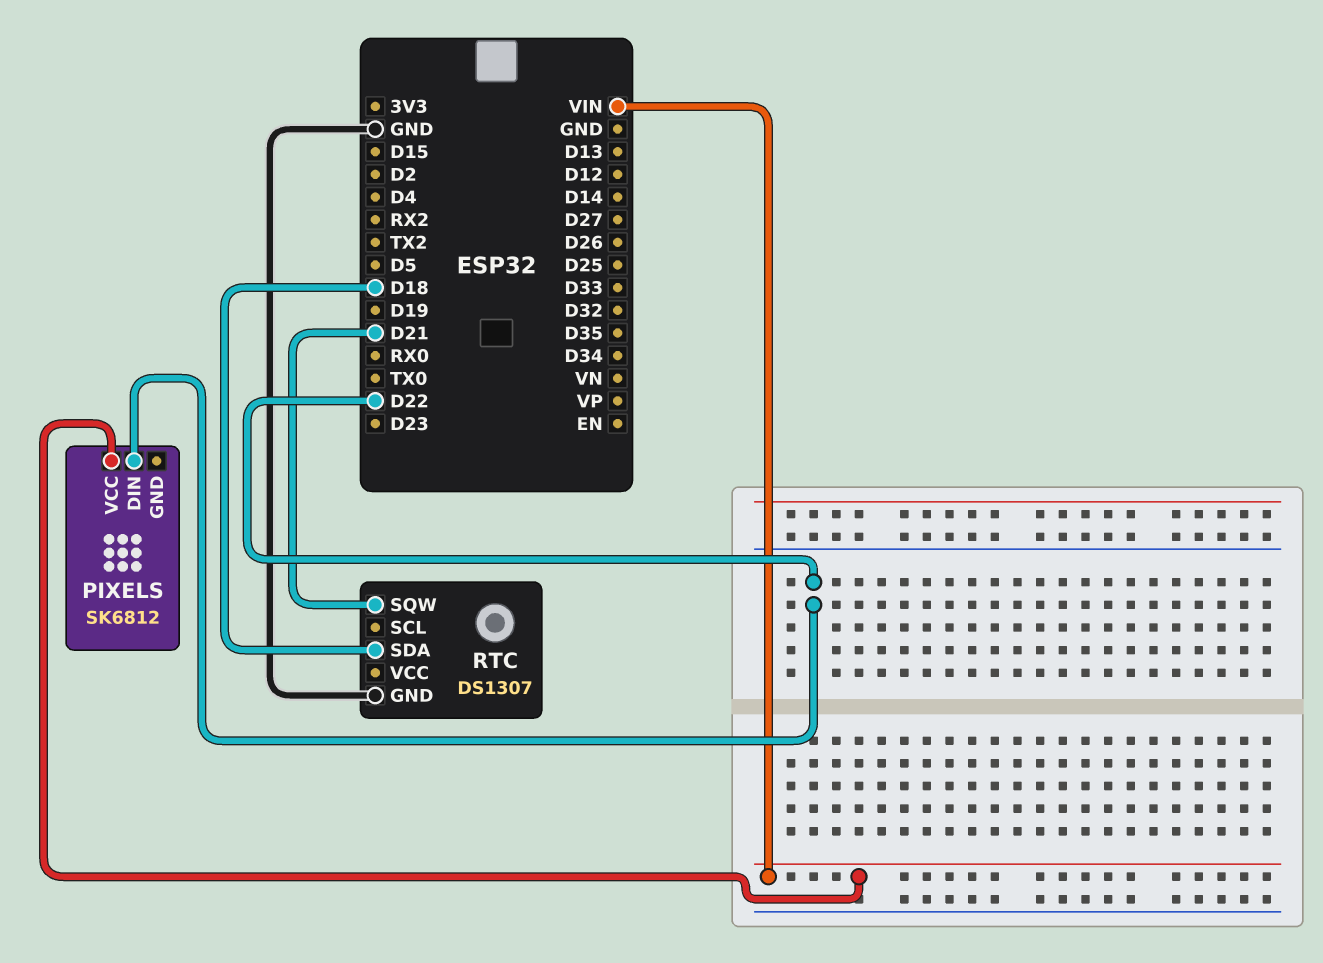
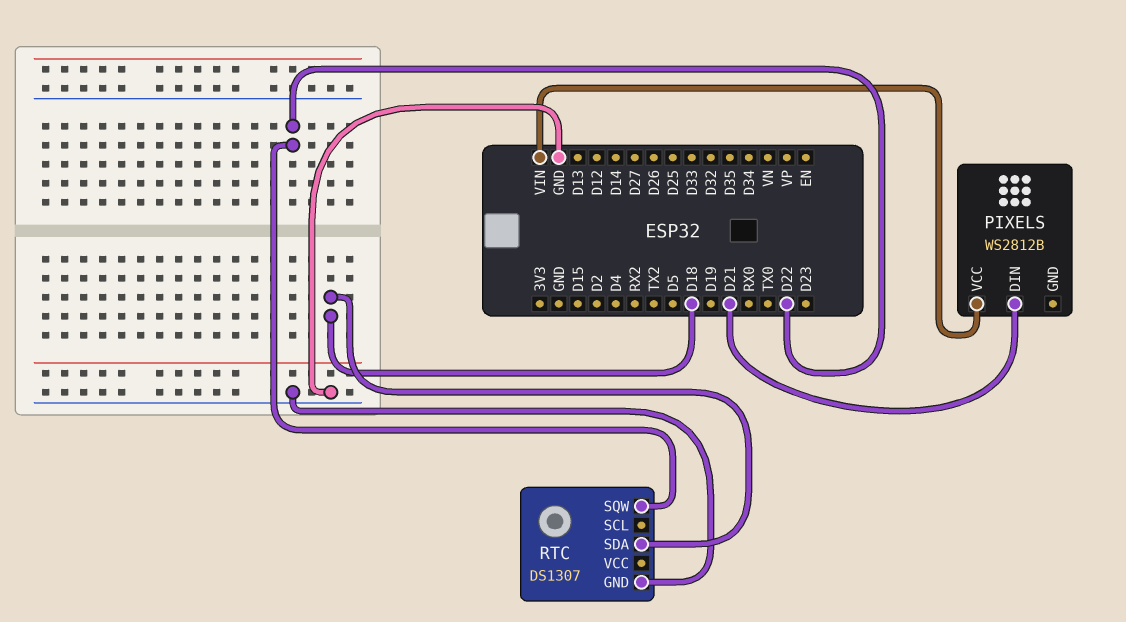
PIXELS: SK6812 -> WS2812B
PIXELS pin DIN: D22 -> D21
RTC pin SQW: D21 -> D22

